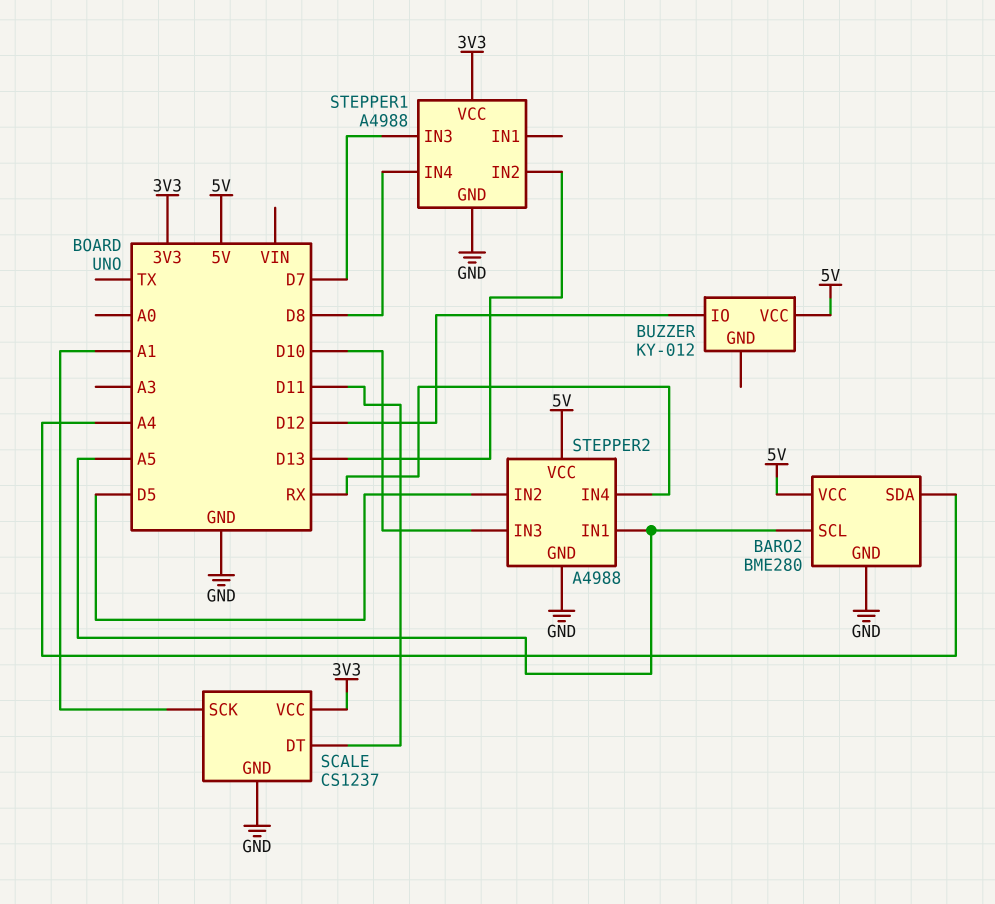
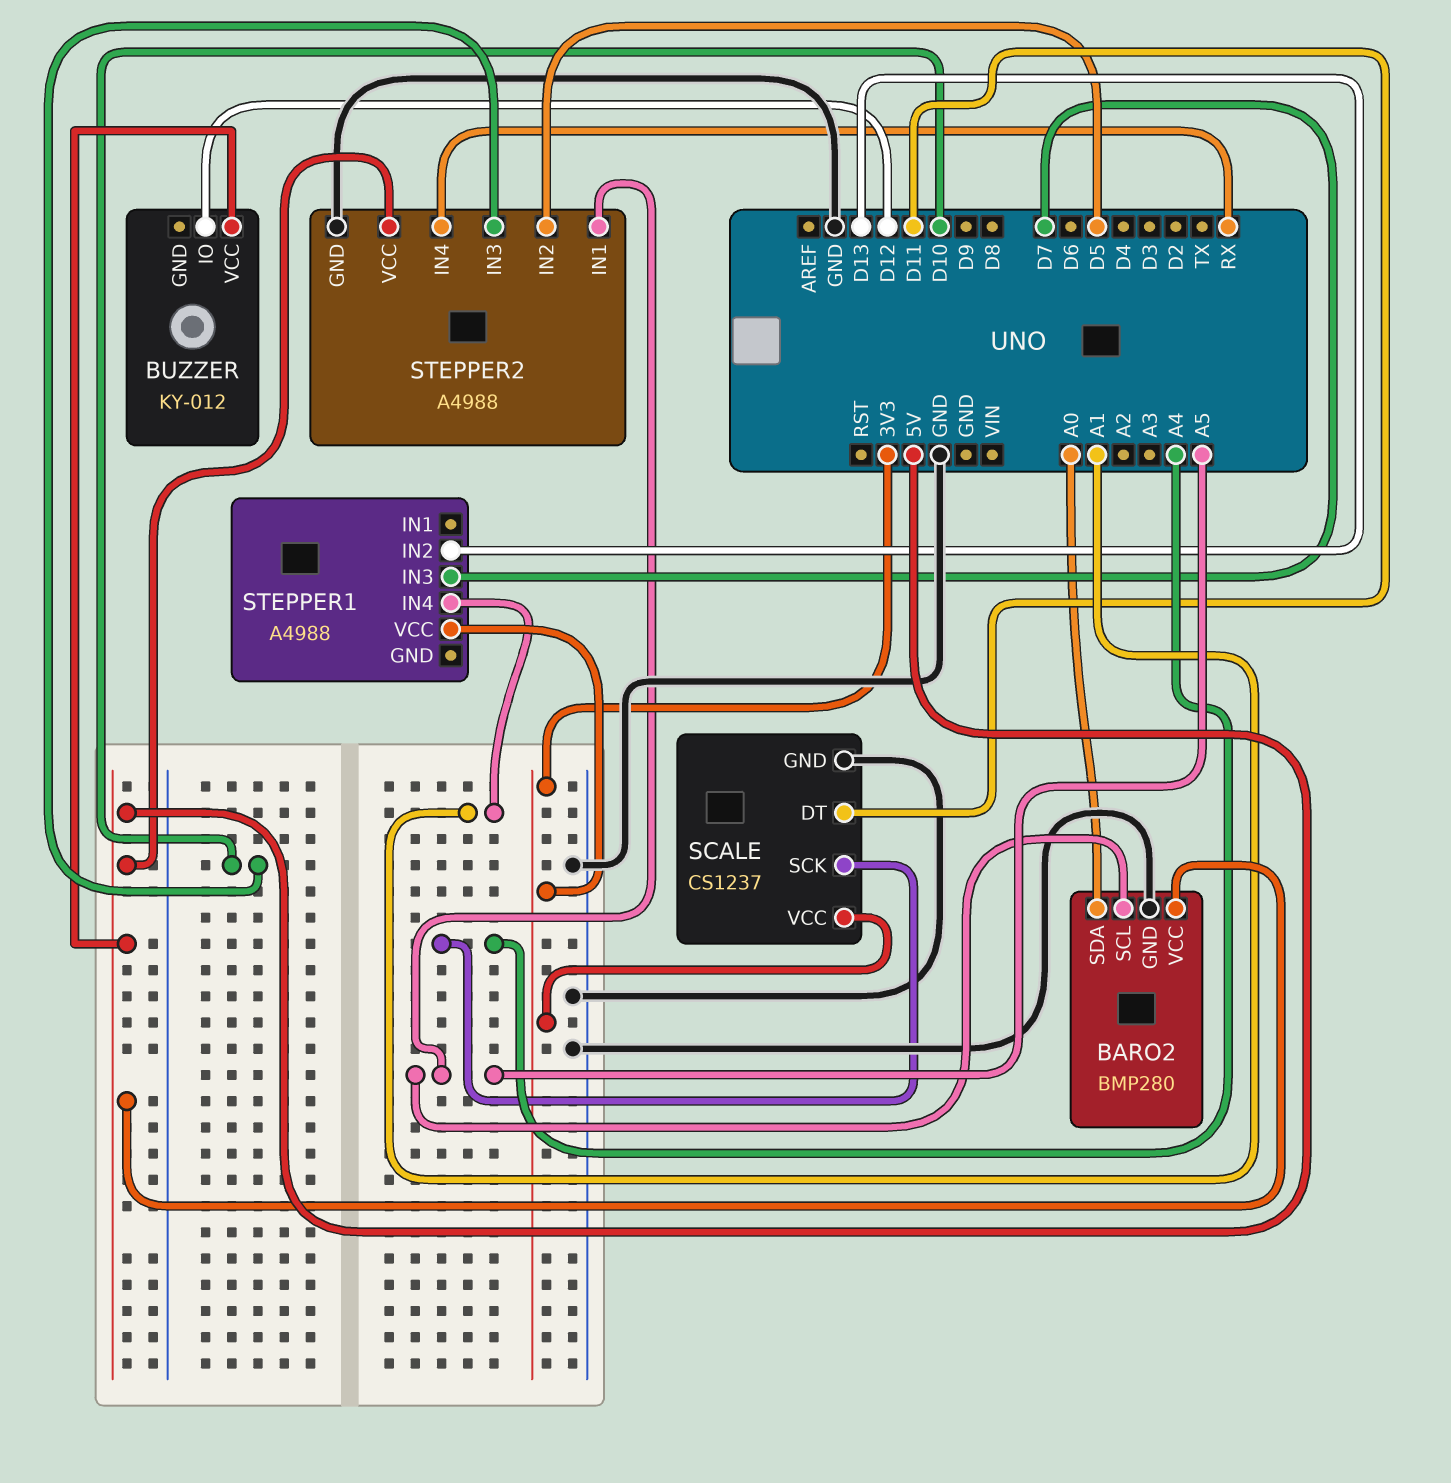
BARO2: BME280 -> BMP280
BARO2 pin SDA: A4 -> A0
SCALE pin SCK: A1 -> A4
STEPPER1 pin GND: GND -> none
STEPPER1 pin IN4: D8 -> A1

